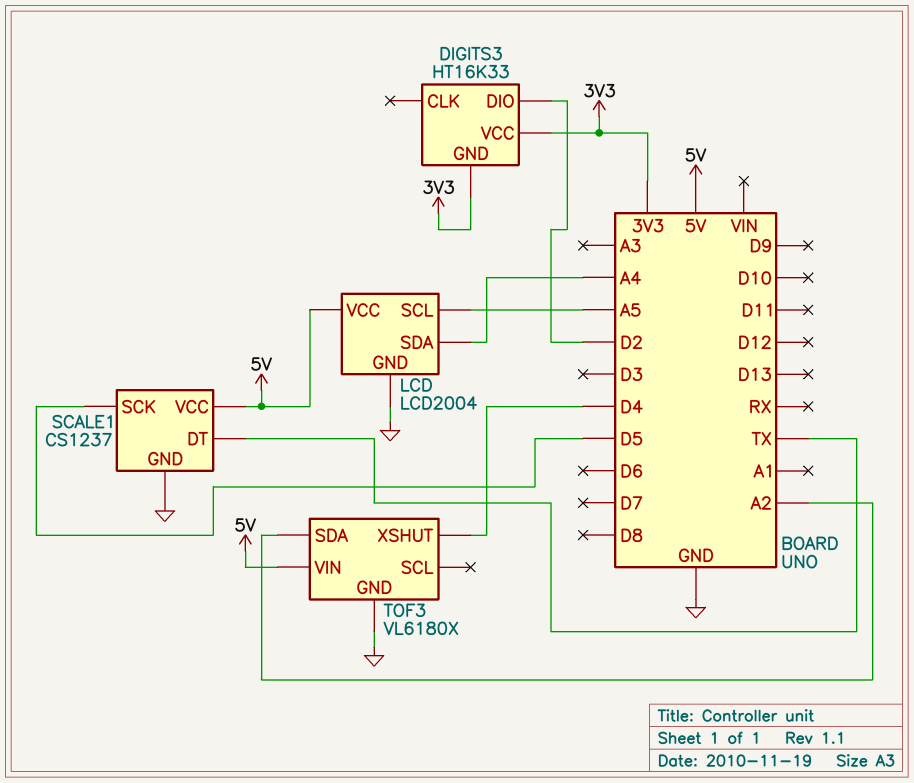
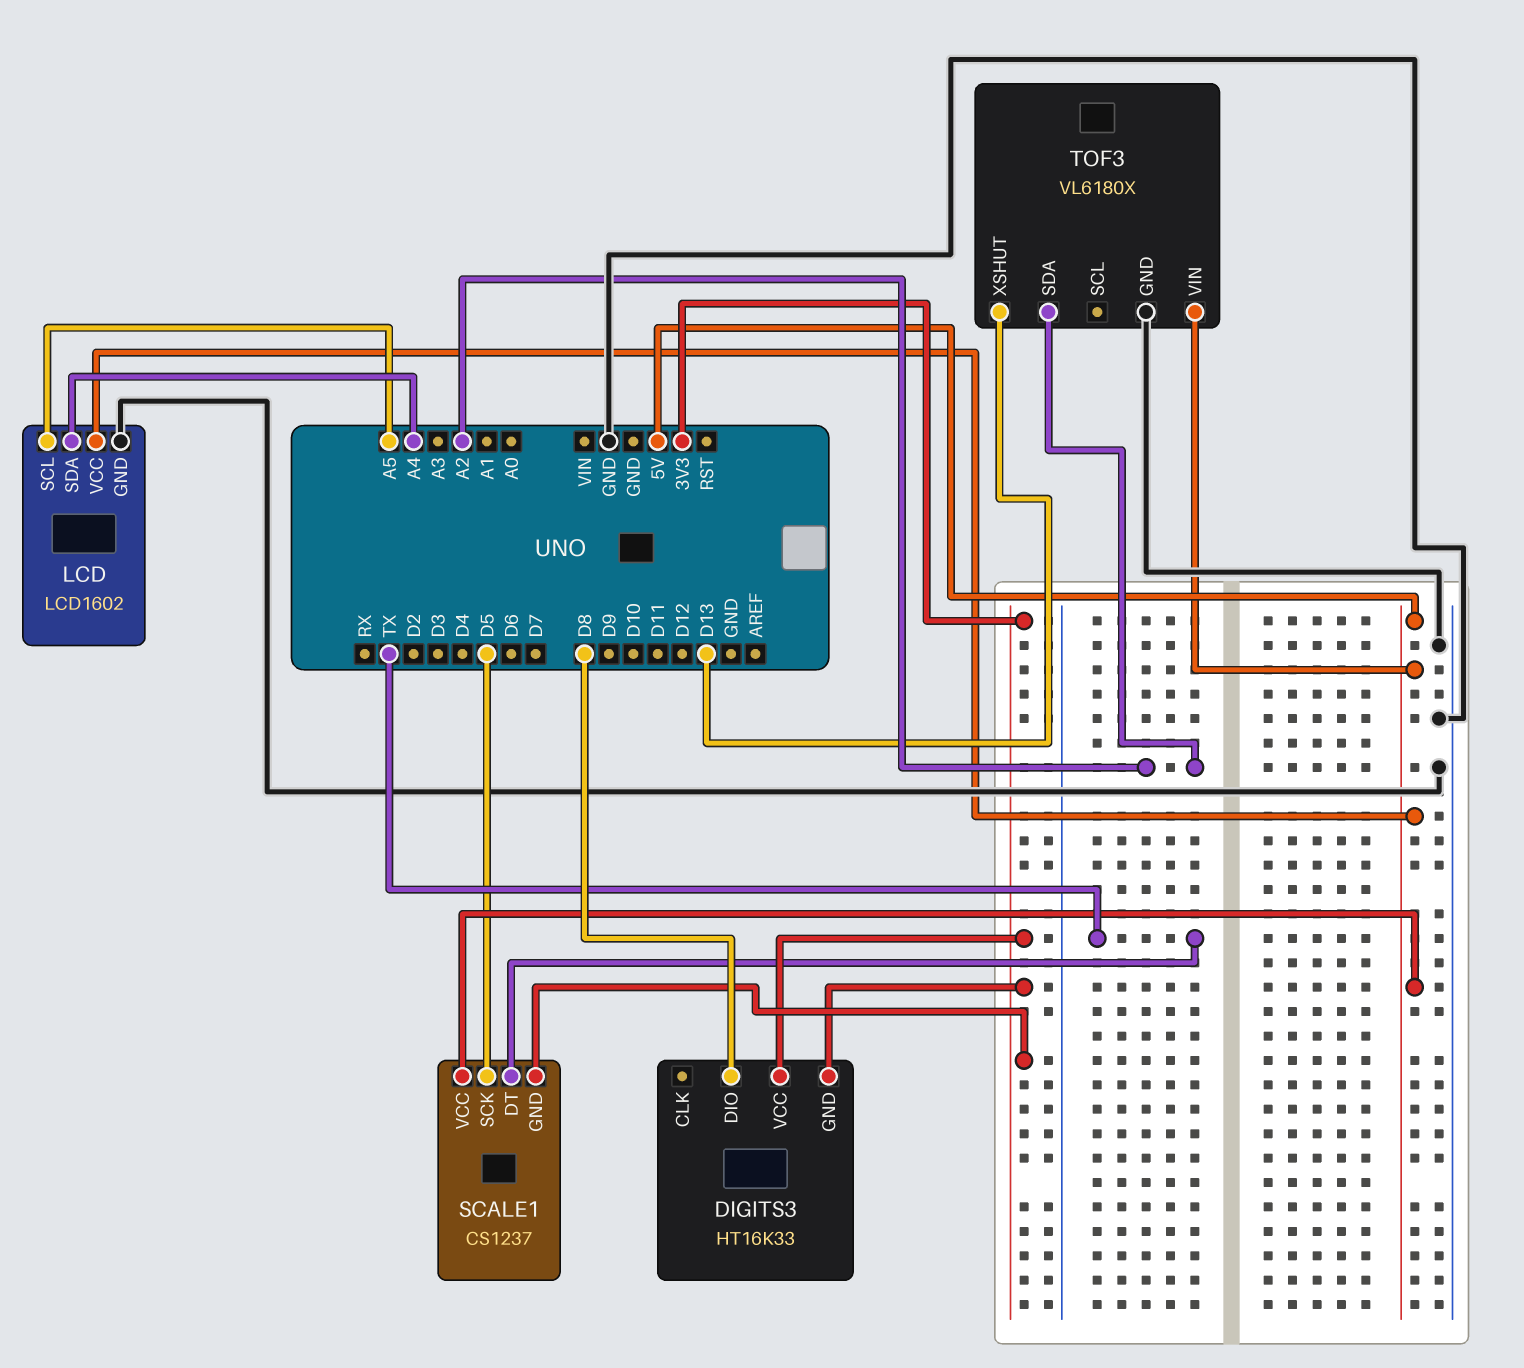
DIGITS3 pin DIO: D2 -> D8
LCD: LCD2004 -> LCD1602
SCALE1 pin GND: GND -> 3V3
TOF3 pin XSHUT: D4 -> D13

